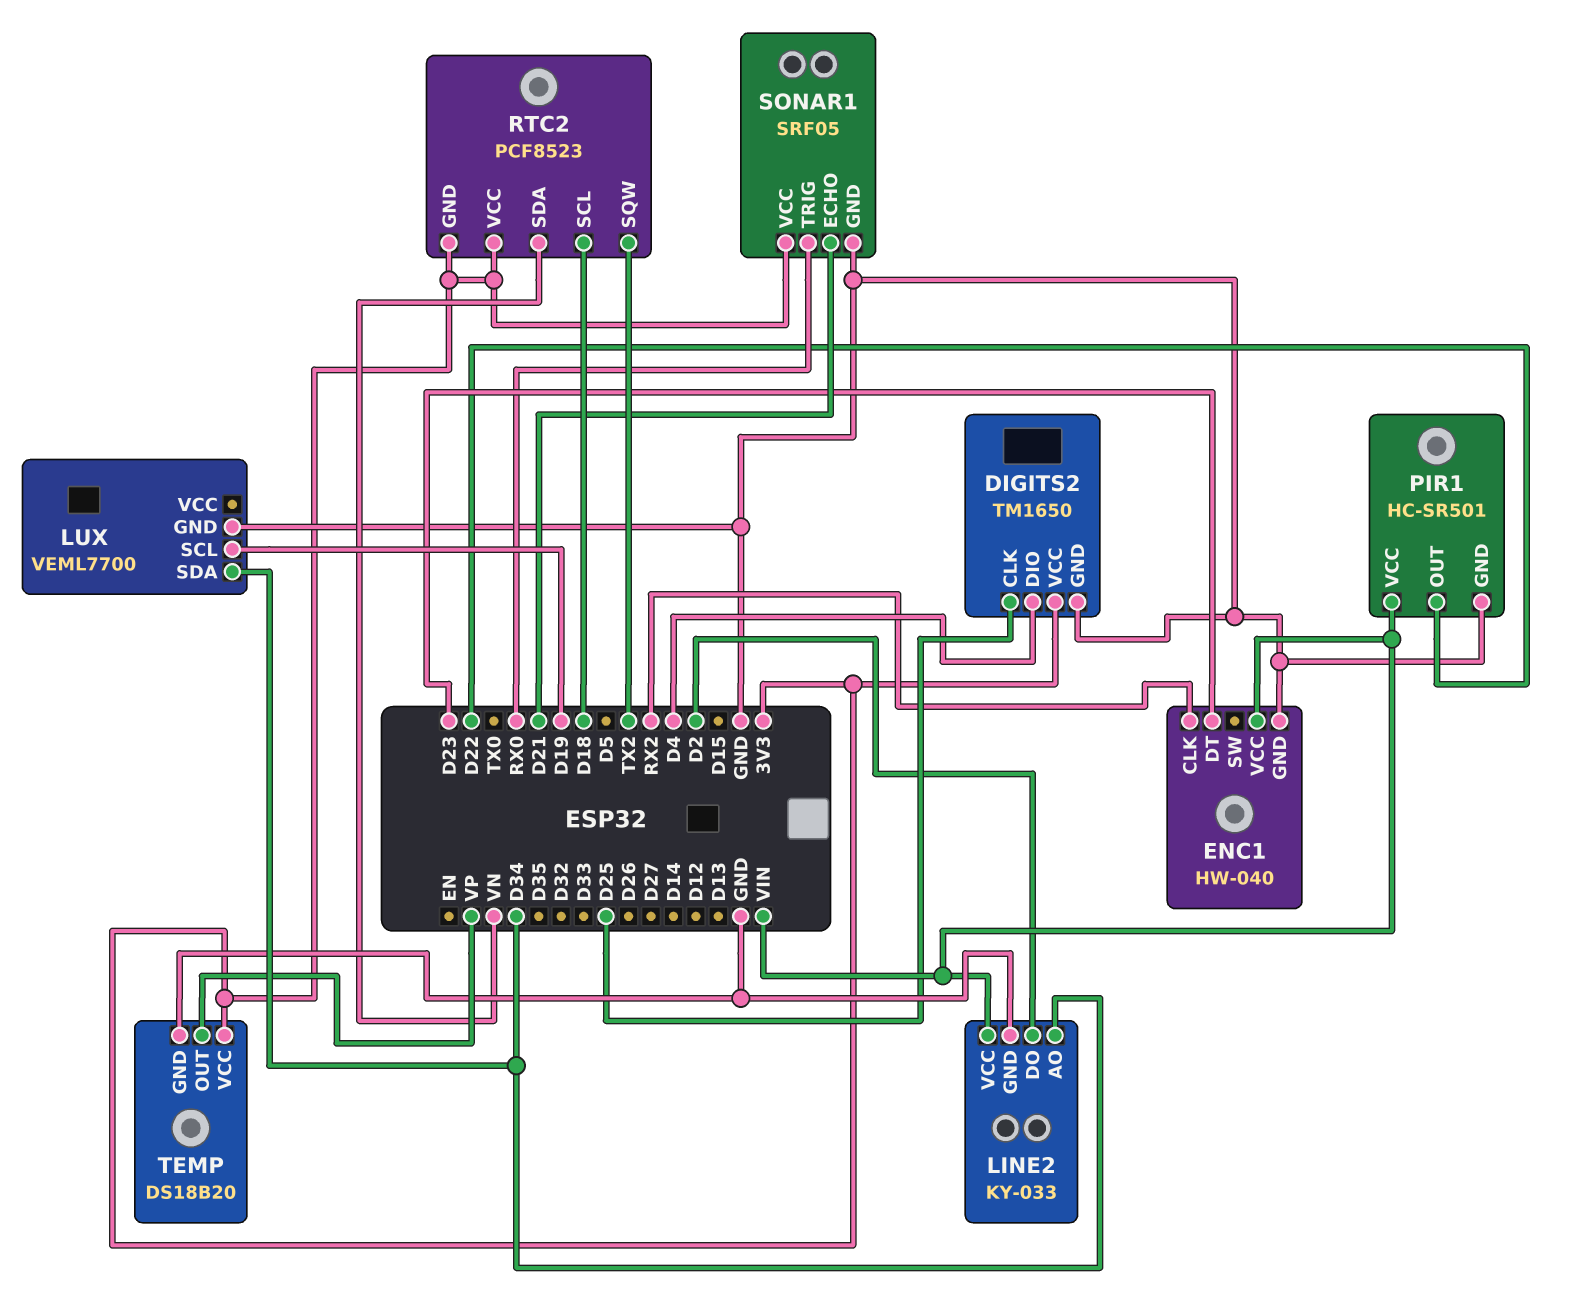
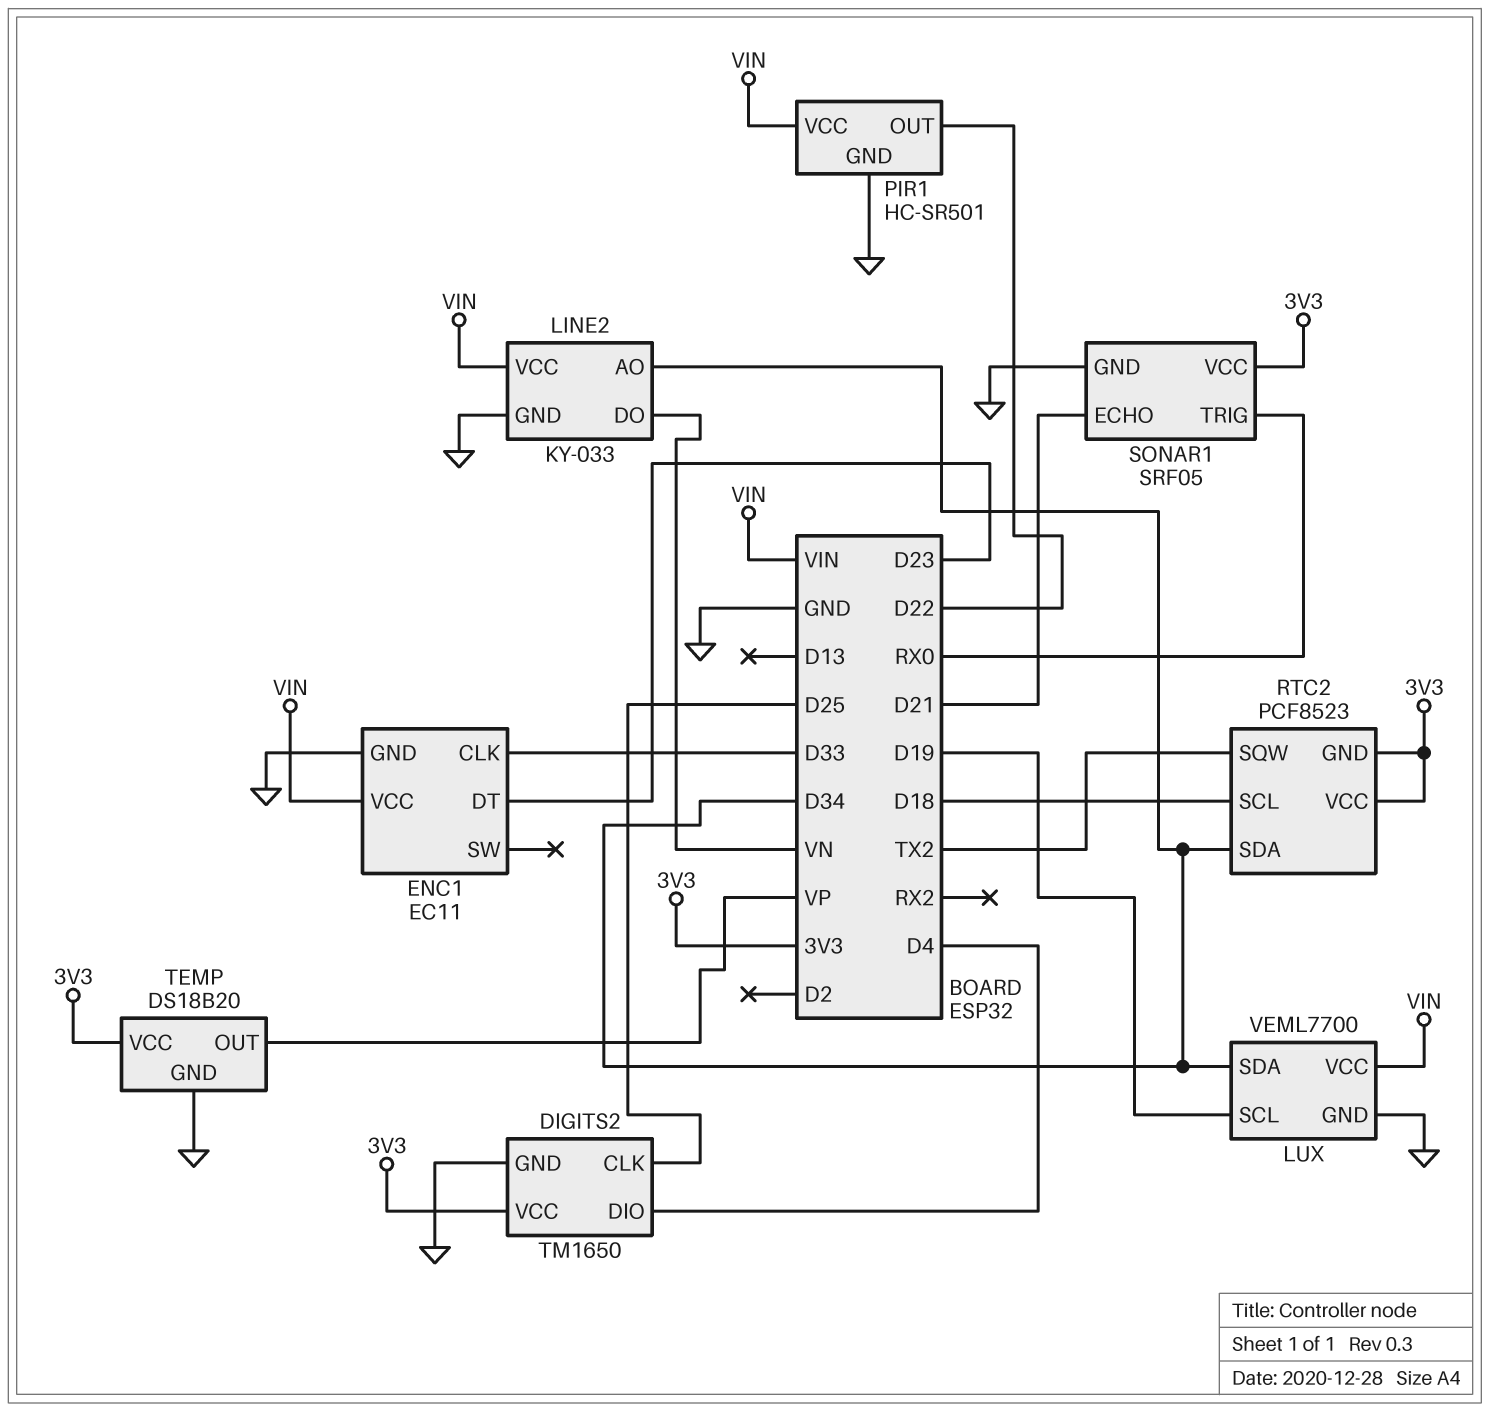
ENC1: HW-040 -> EC11
ENC1 pin CLK: RX2 -> D33
LINE2 pin DO: D2 -> VN
LUX pin VCC: none -> VIN
RTC2 pin SDA: VN -> D34

